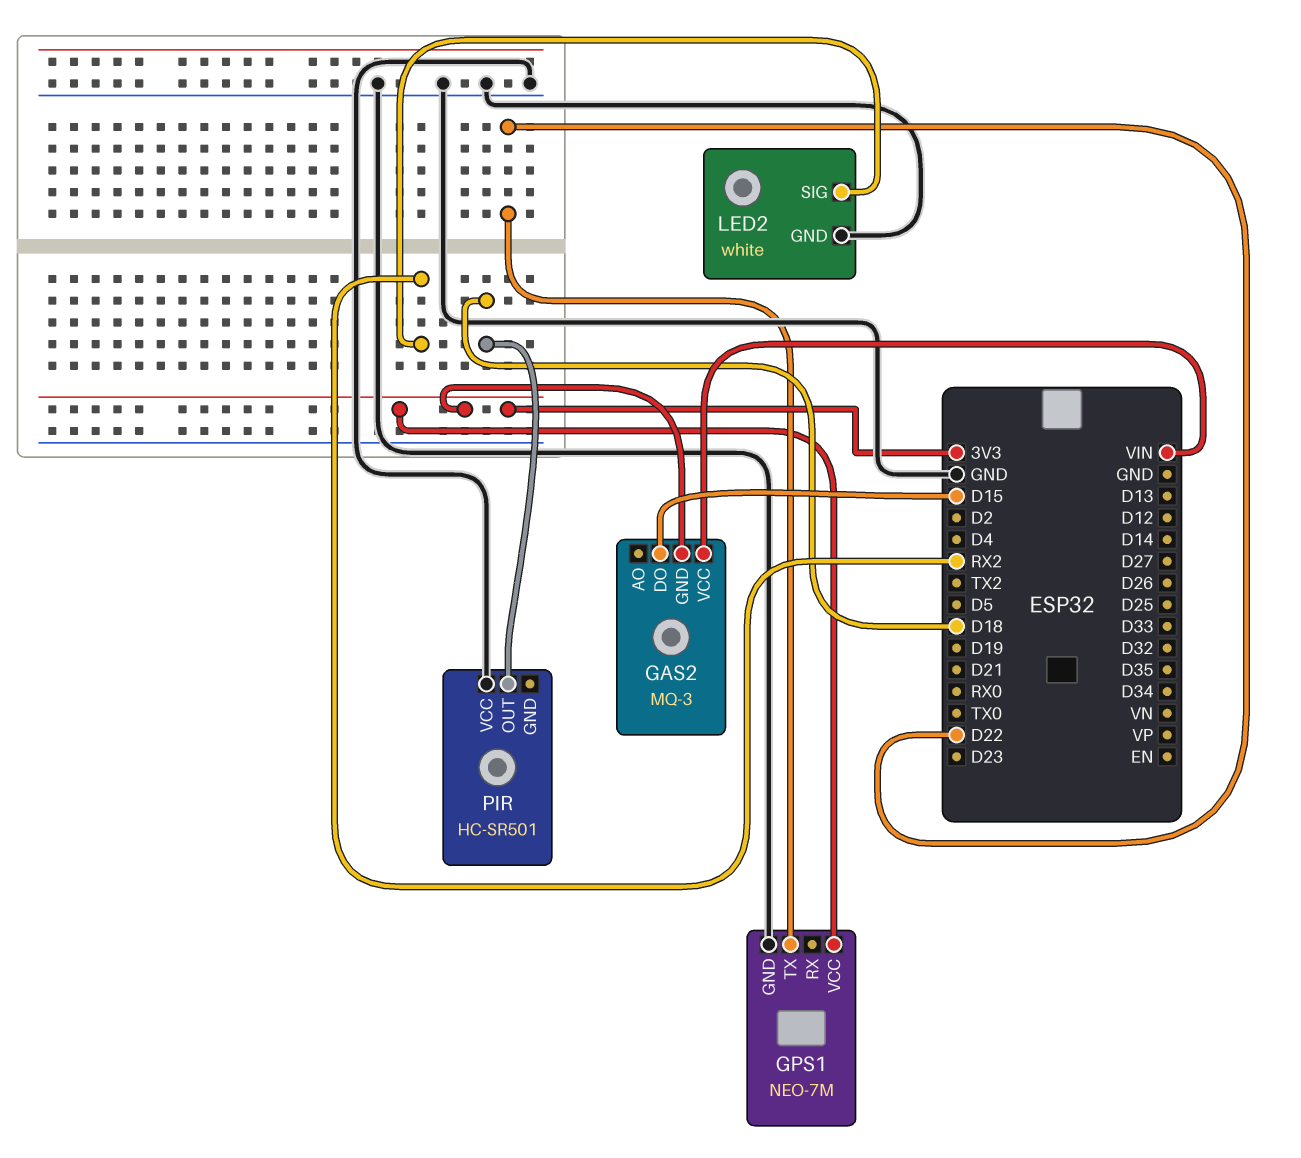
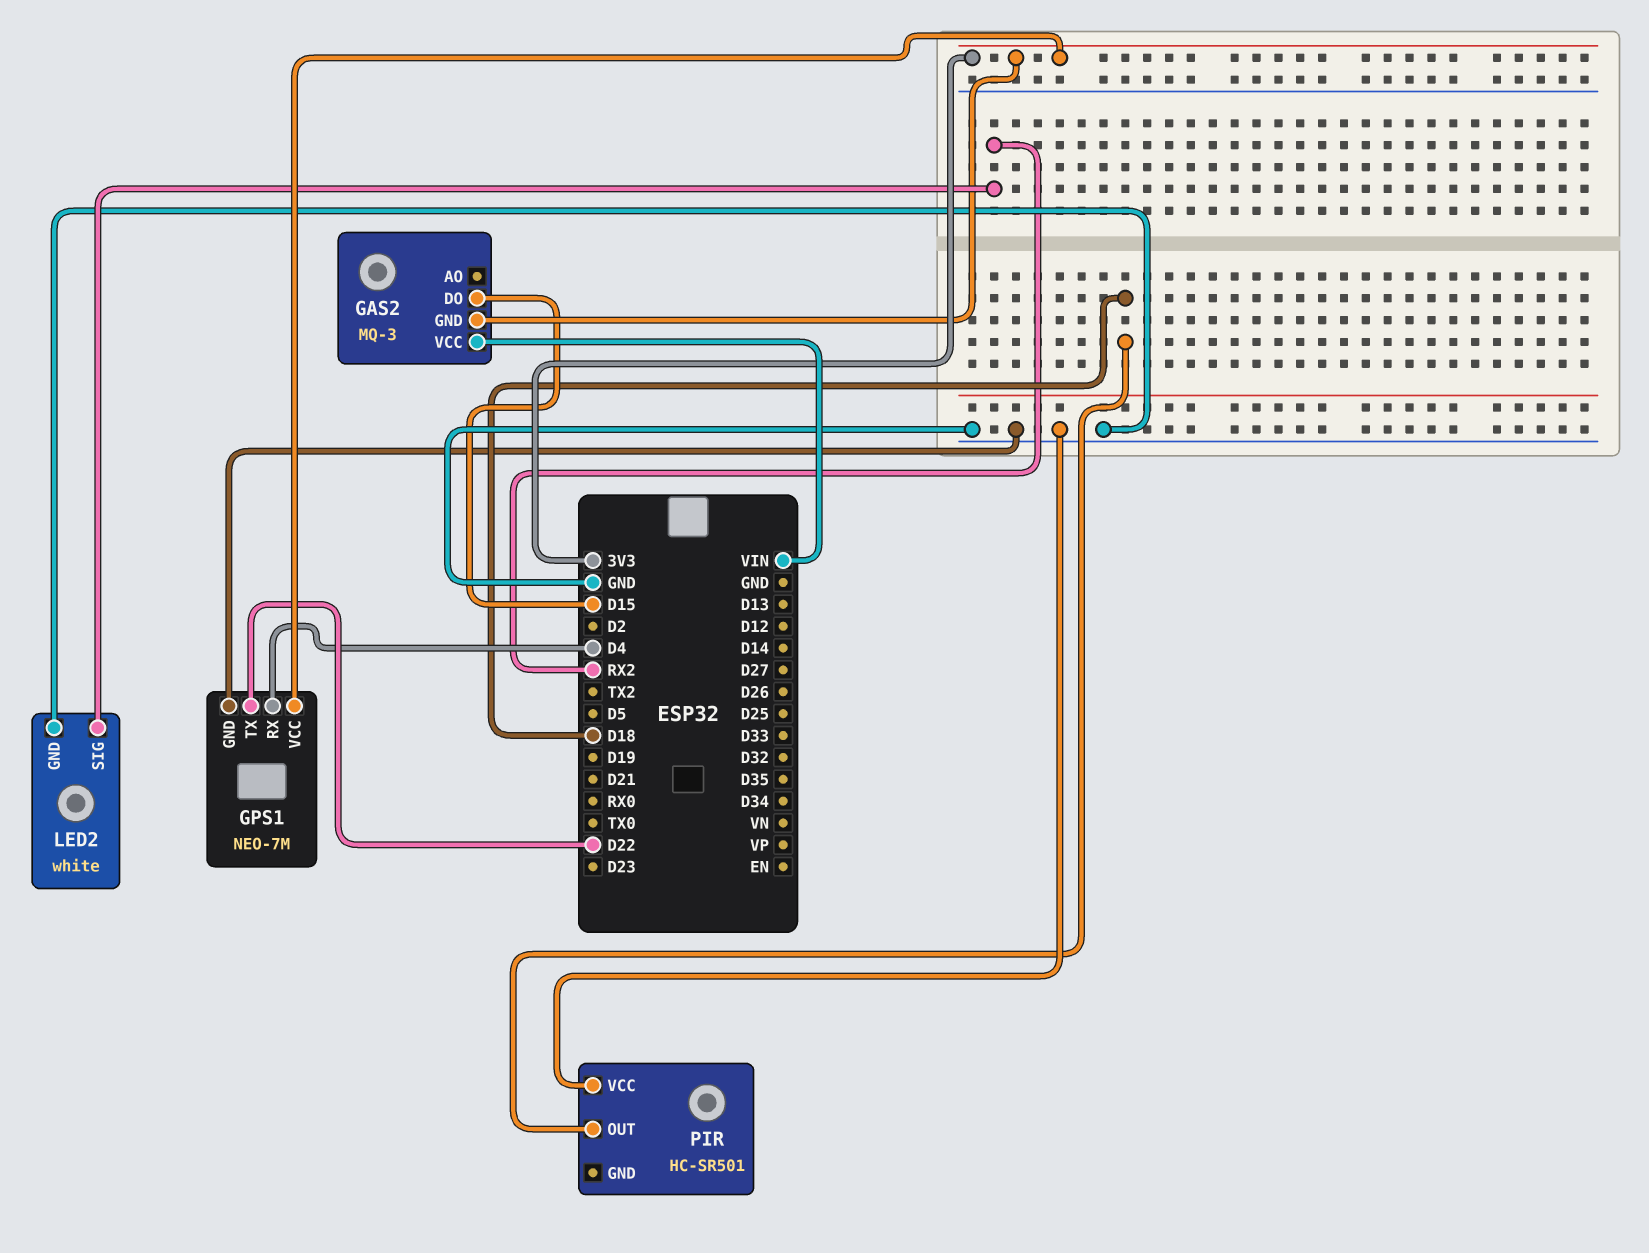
GPS1 pin RX: none -> D4

